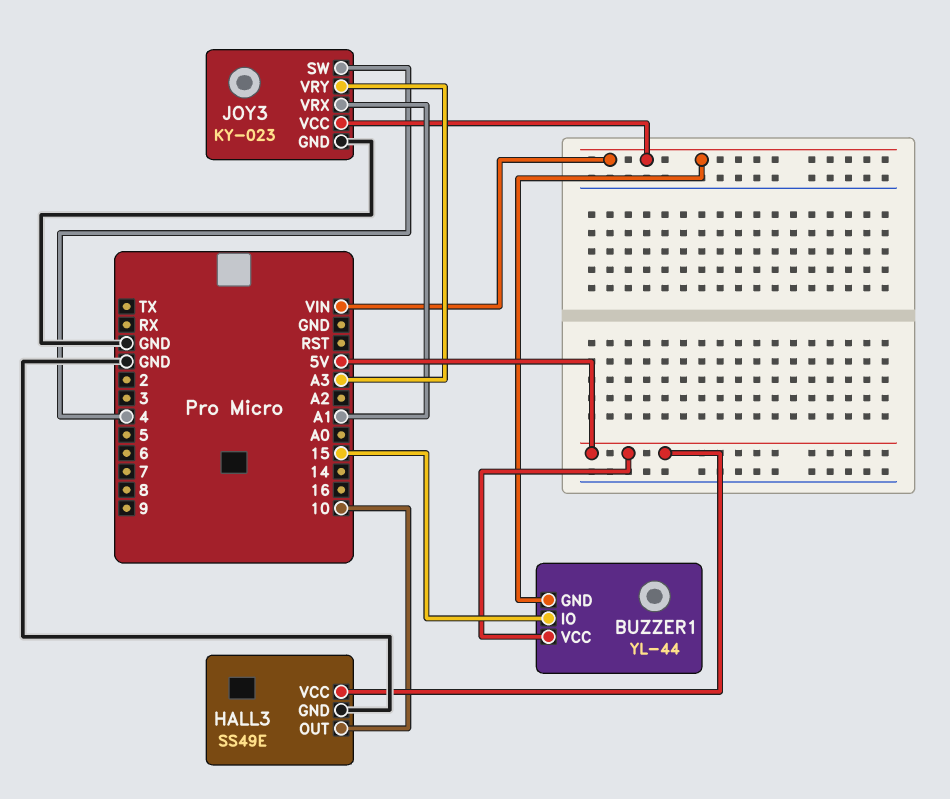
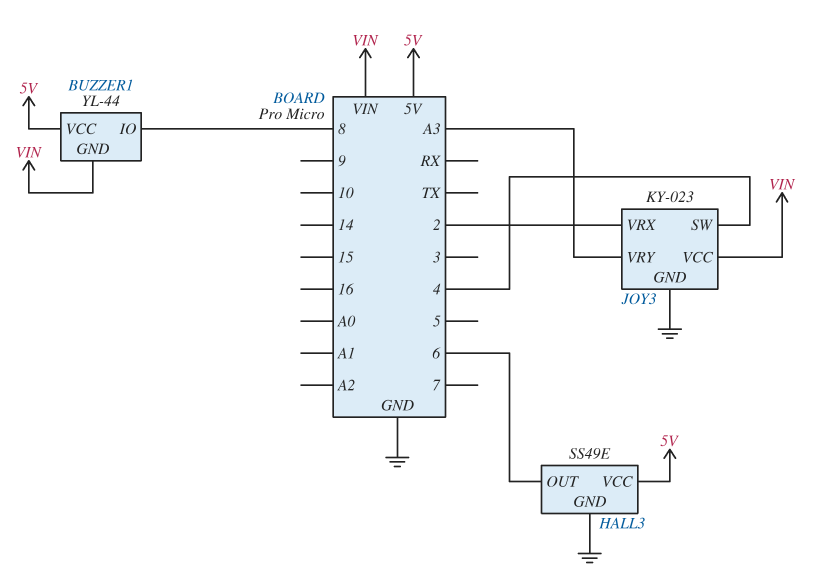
BUZZER1 pin IO: 15 -> 8
HALL3 pin OUT: 10 -> 6
JOY3 pin VRX: A1 -> 2

